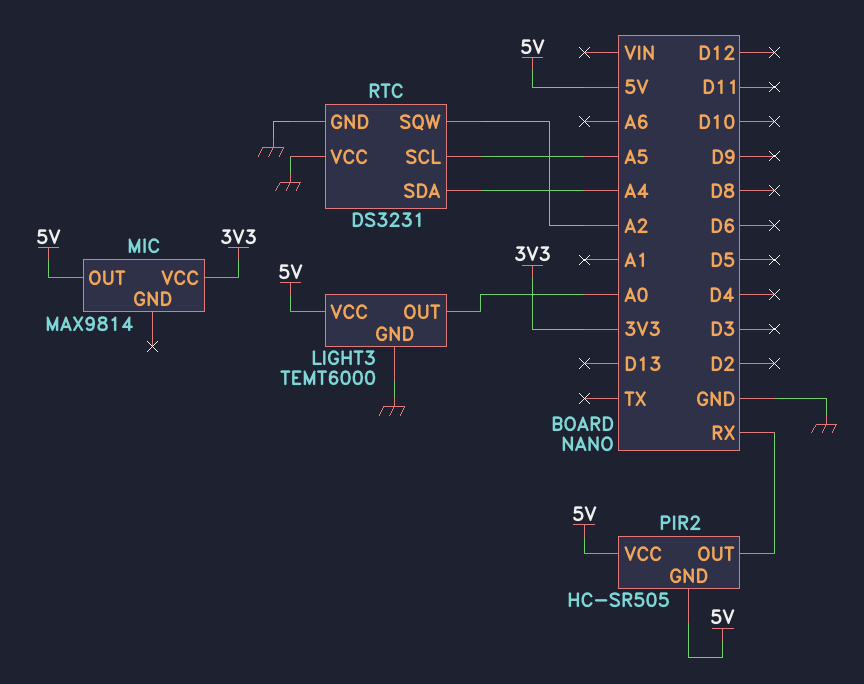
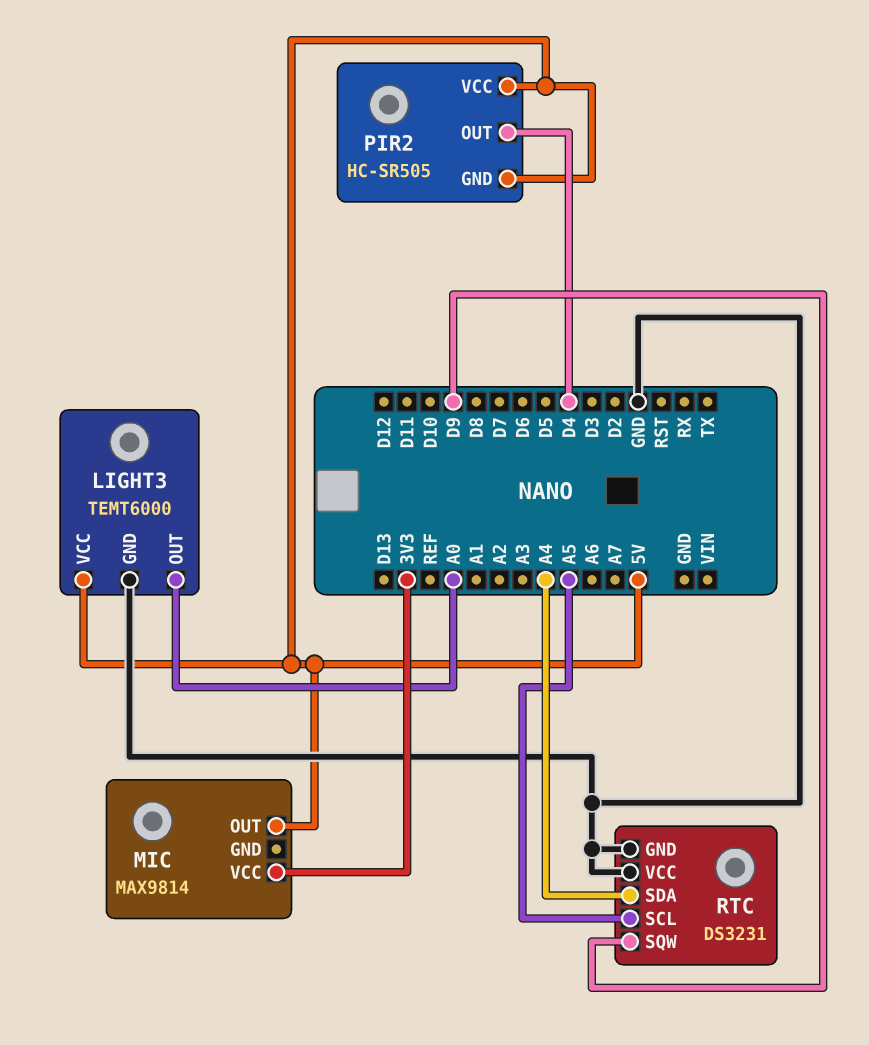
PIR2 pin OUT: RX -> D4
RTC pin SQW: A2 -> D9

